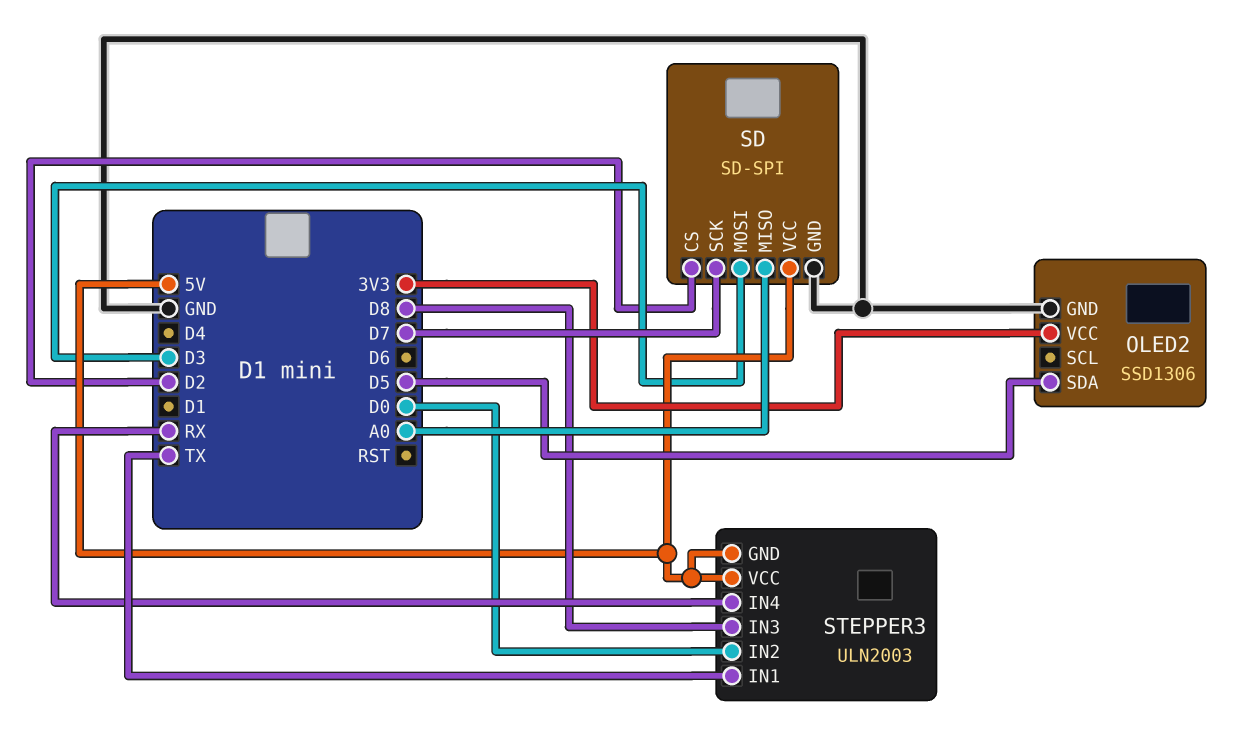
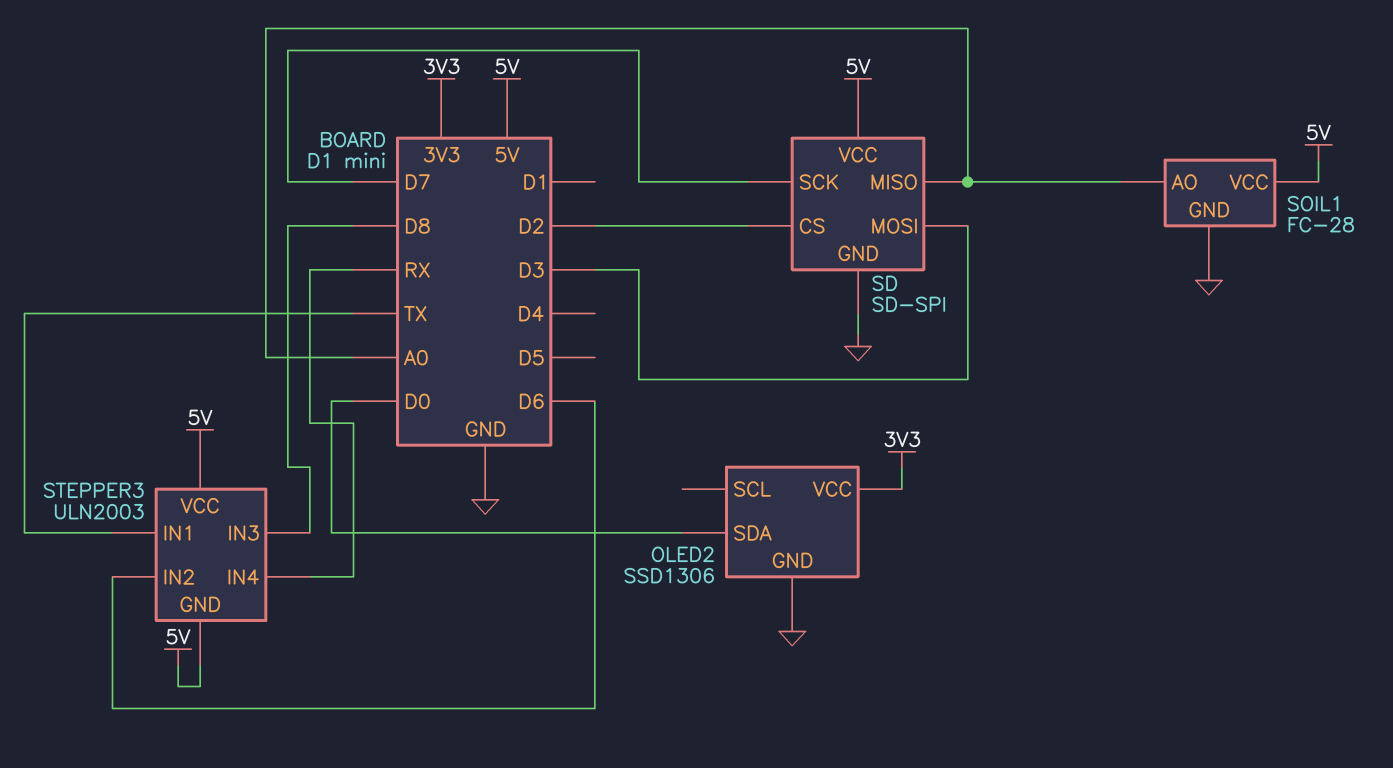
OLED2 pin SDA: D5 -> D0
SOIL1: none -> FC-28
SOIL1 pin AO: none -> A0
SOIL1 pin GND: none -> GND
SOIL1 pin VCC: none -> 5V
STEPPER3 pin IN2: D0 -> D6

